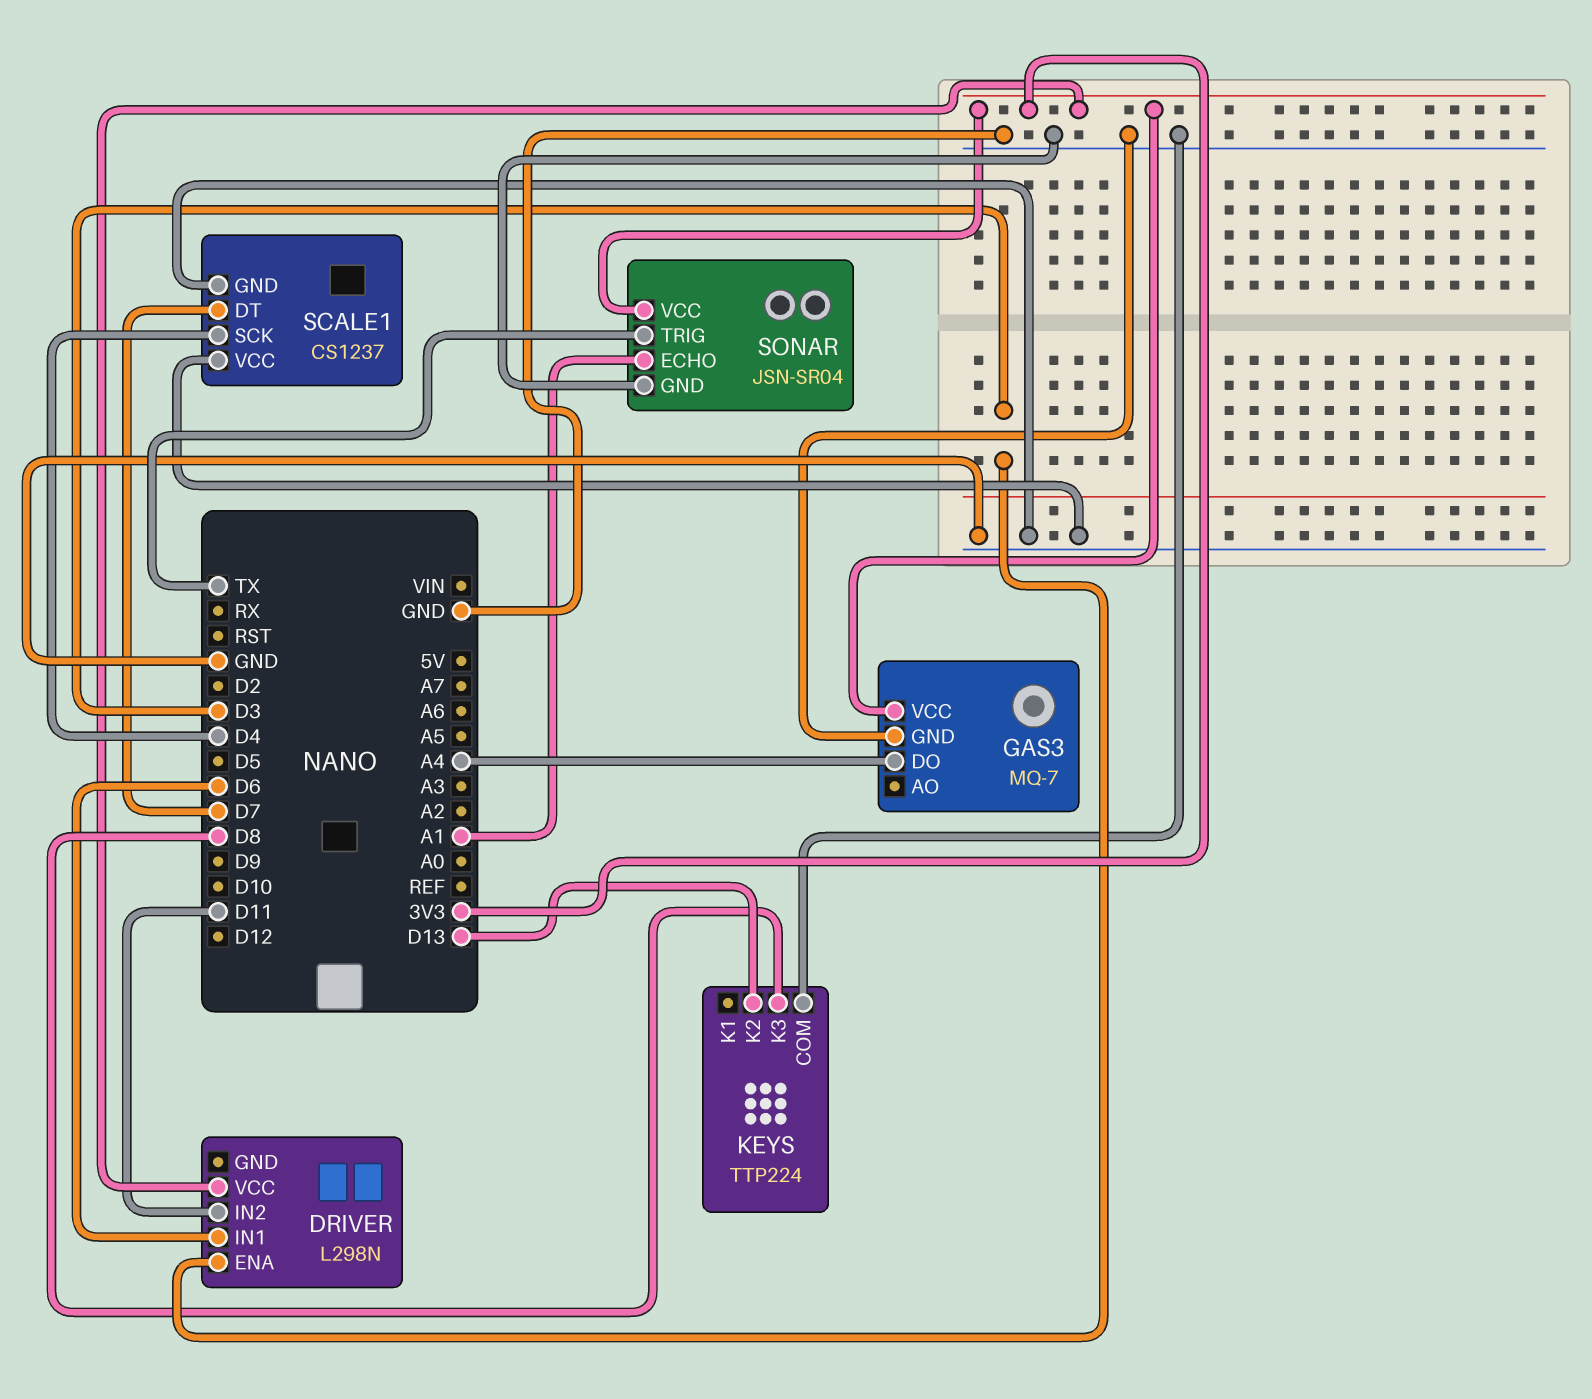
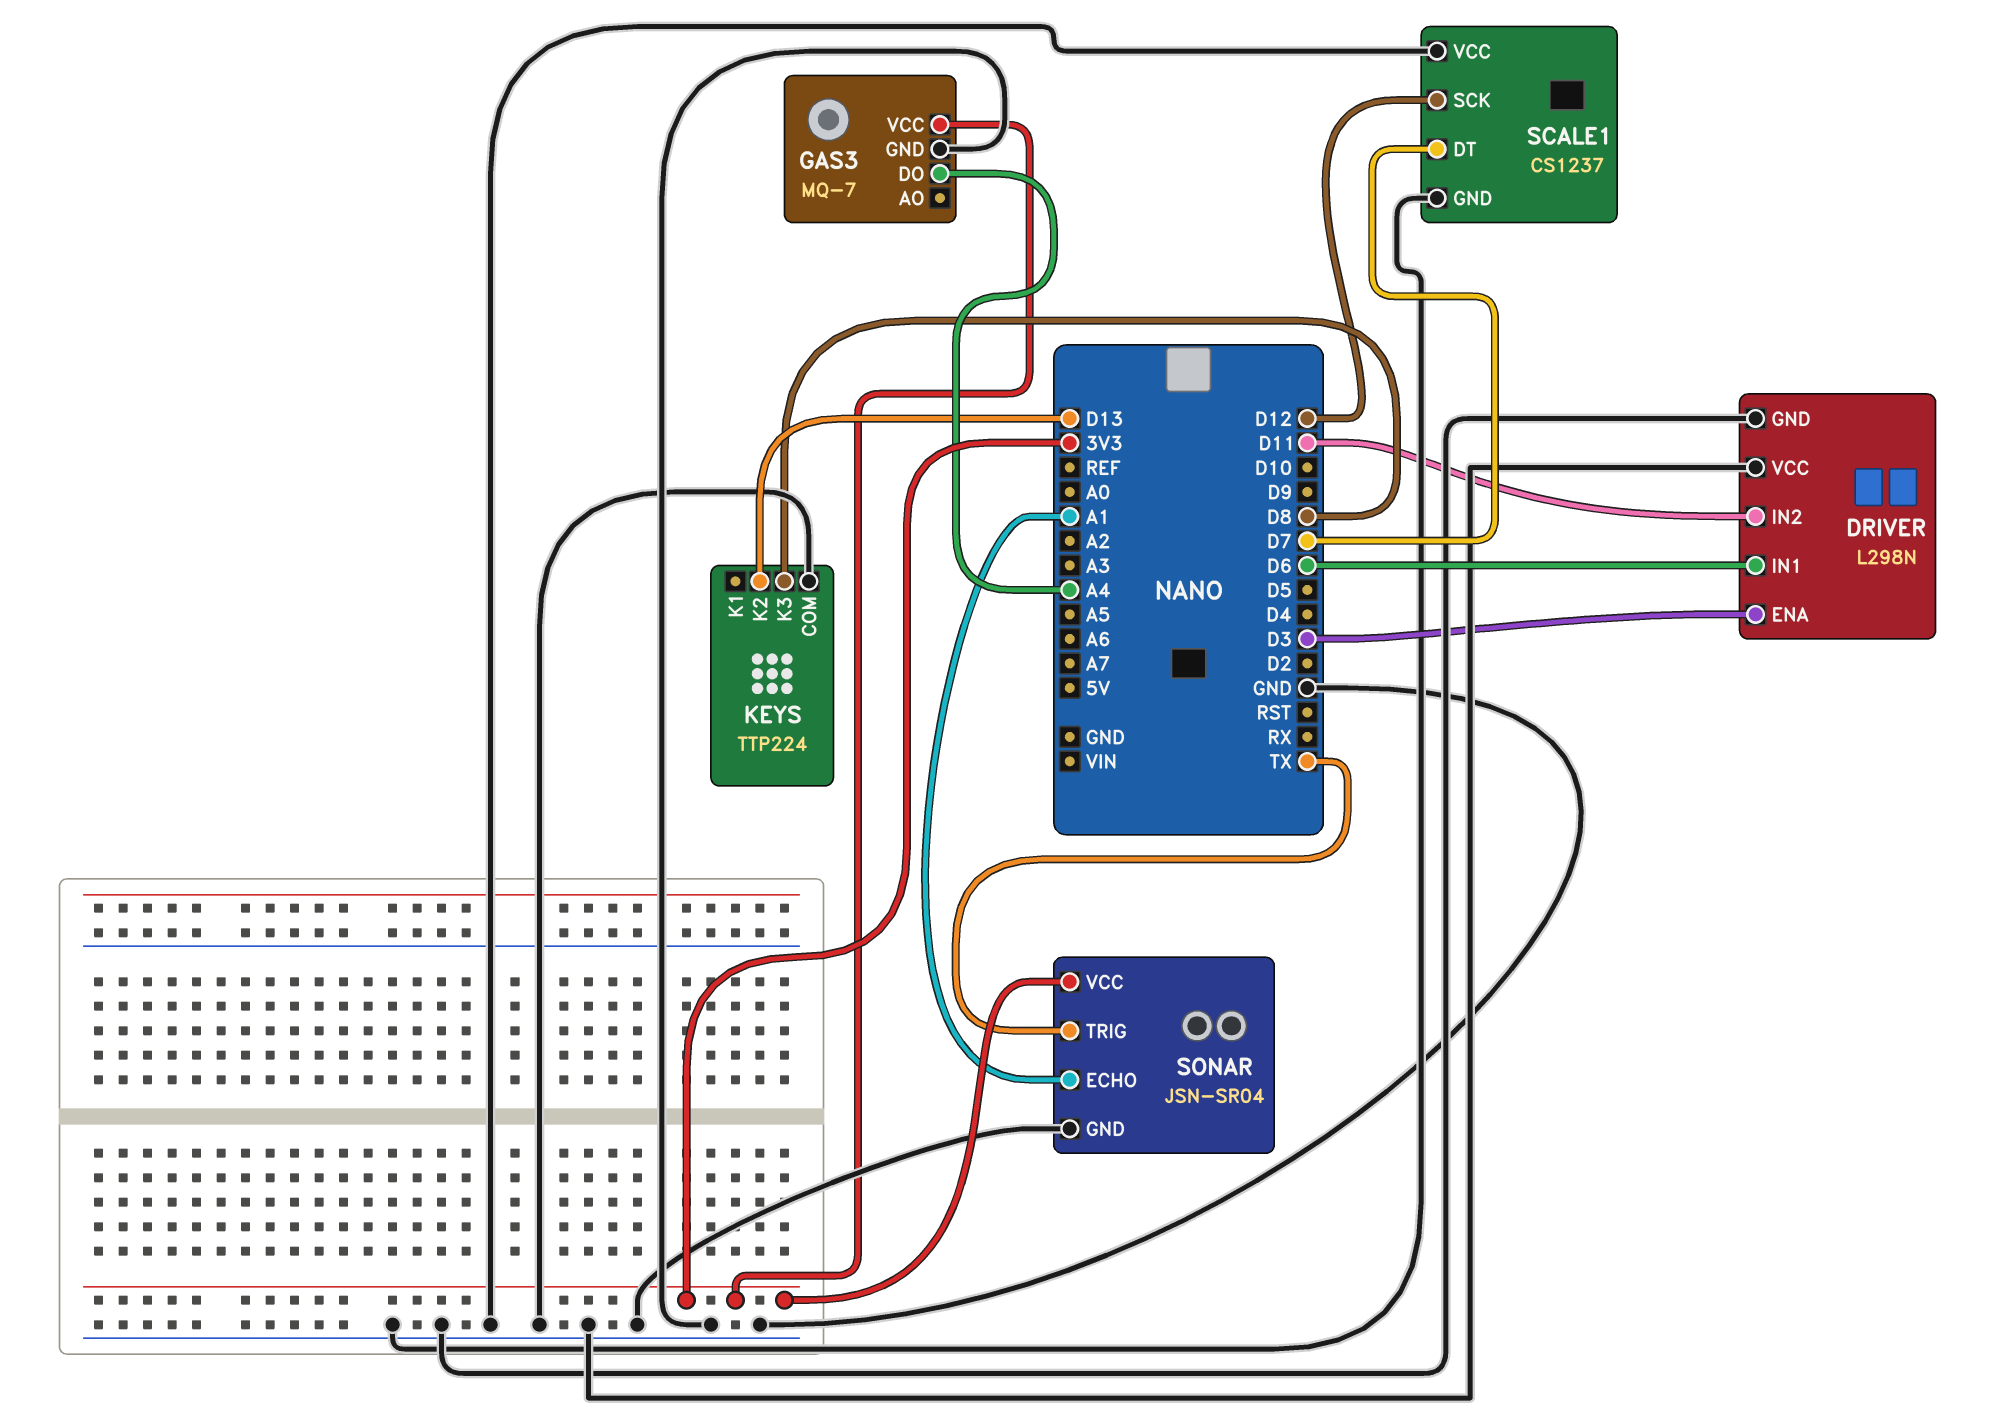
DRIVER pin GND: none -> GND
DRIVER pin VCC: 3V3 -> GND
SCALE1 pin SCK: D4 -> D12

